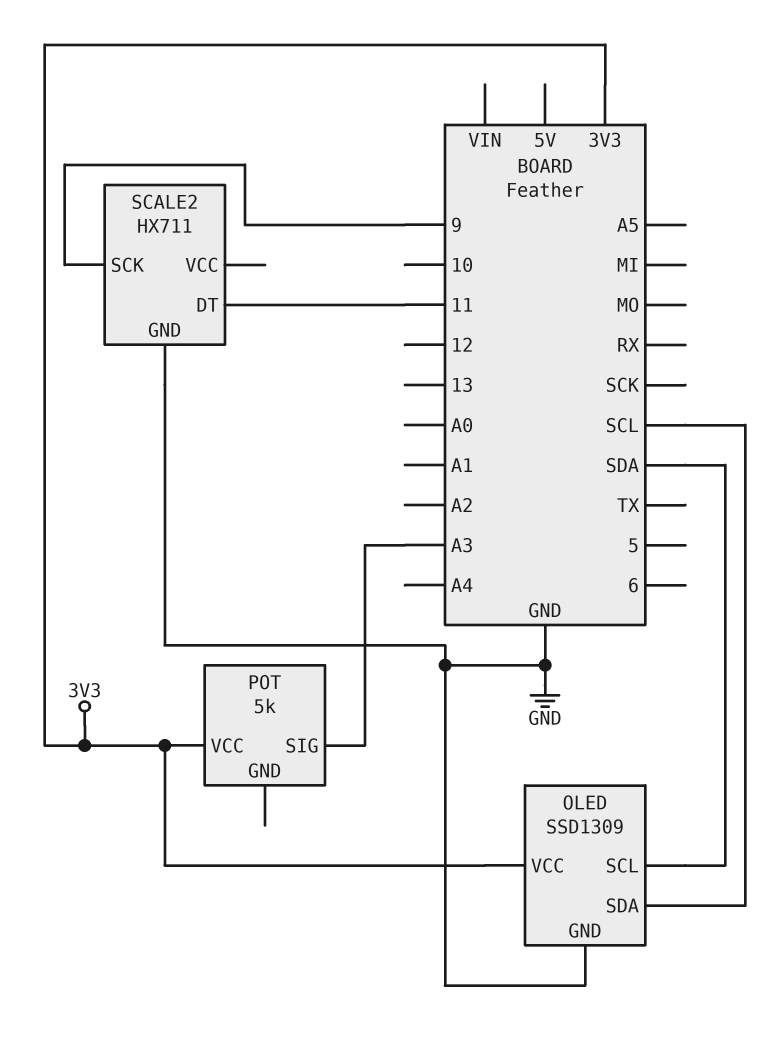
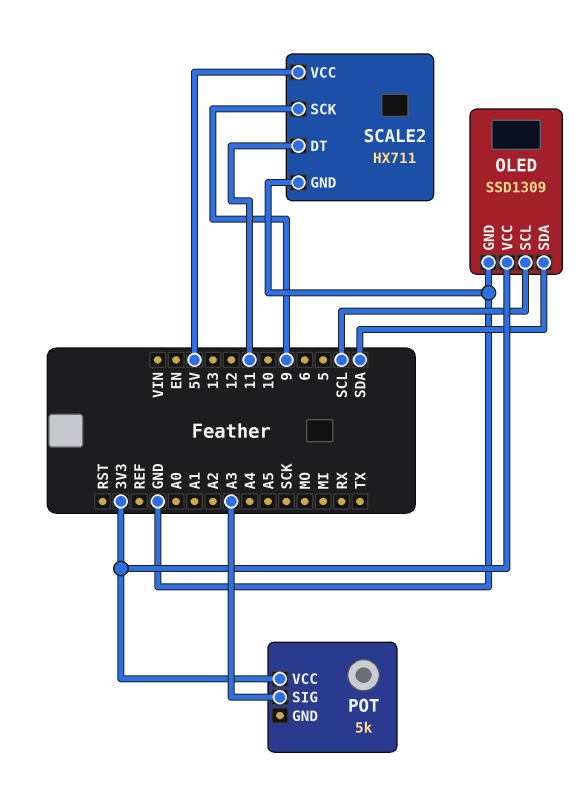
OLED pin SCL: SDA -> SCL
OLED pin SDA: SCL -> SDA
SCALE2 pin VCC: none -> 5V

